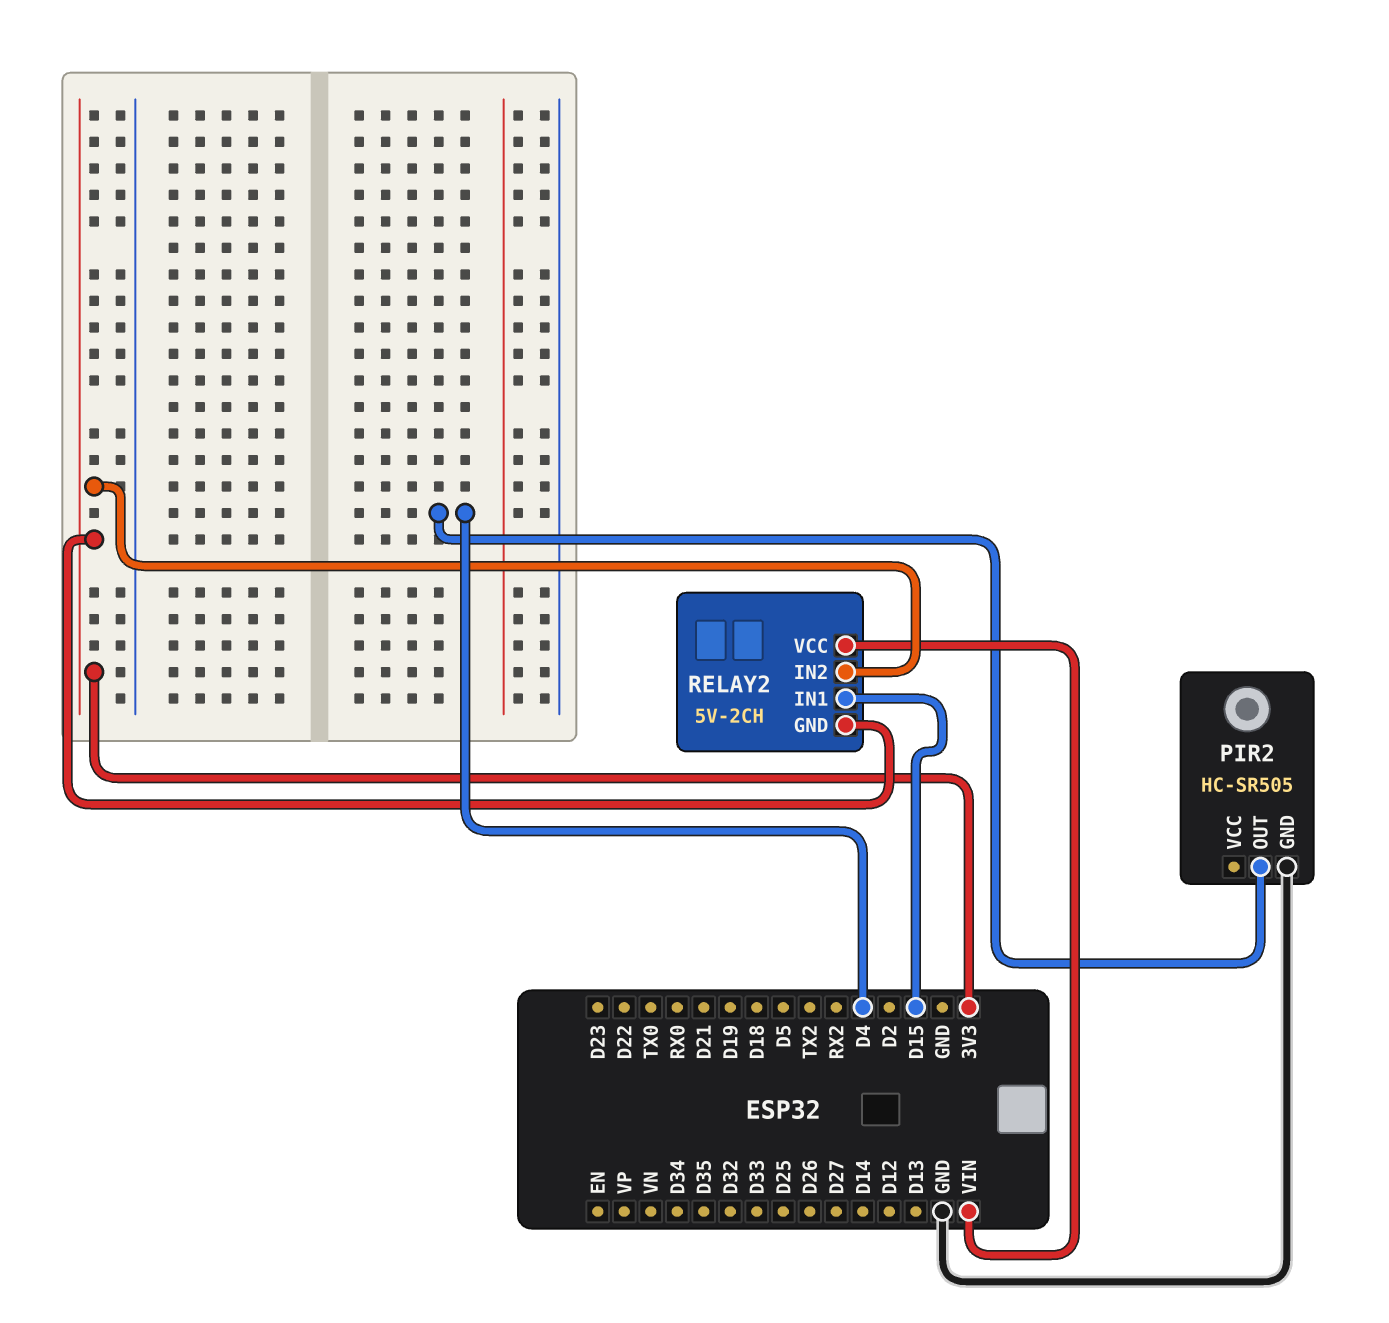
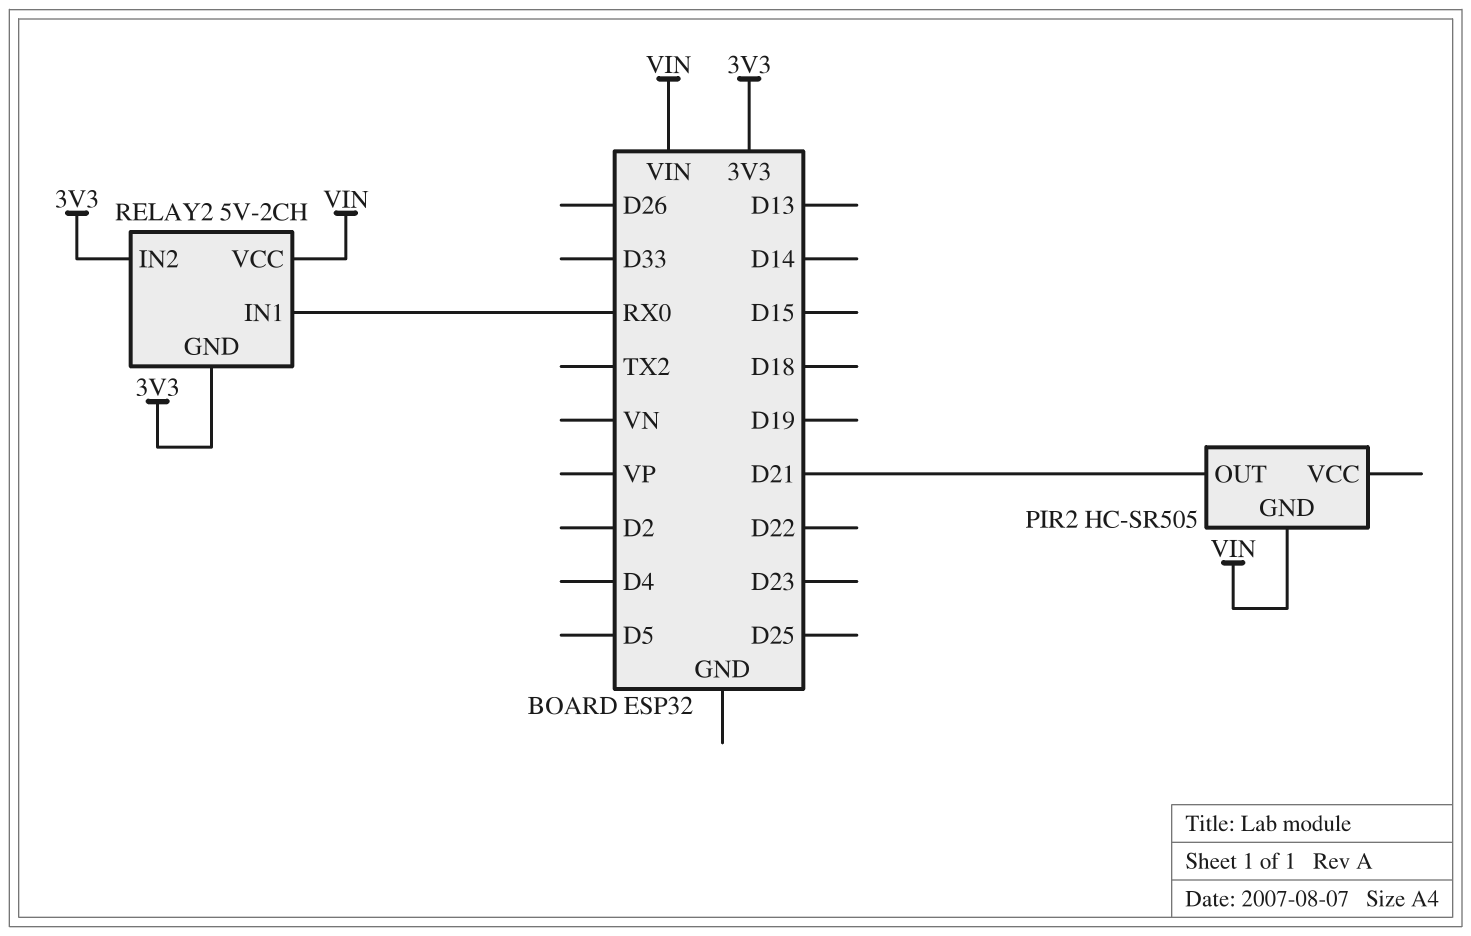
PIR2 pin GND: GND -> VIN
PIR2 pin OUT: D4 -> D21
RELAY2 pin IN1: D15 -> RX0

